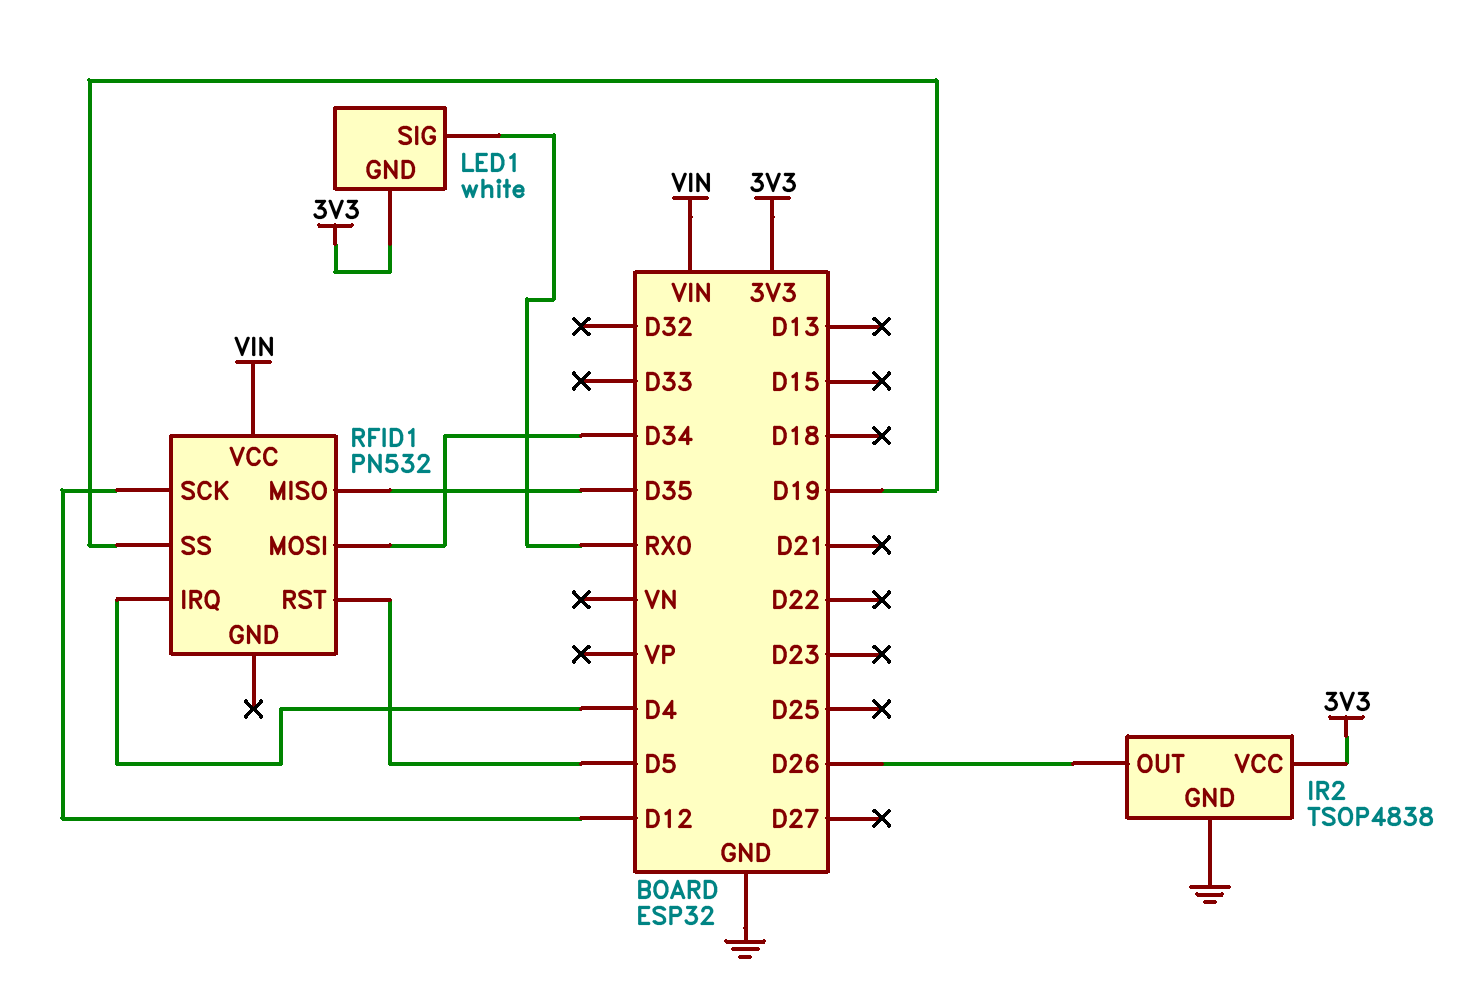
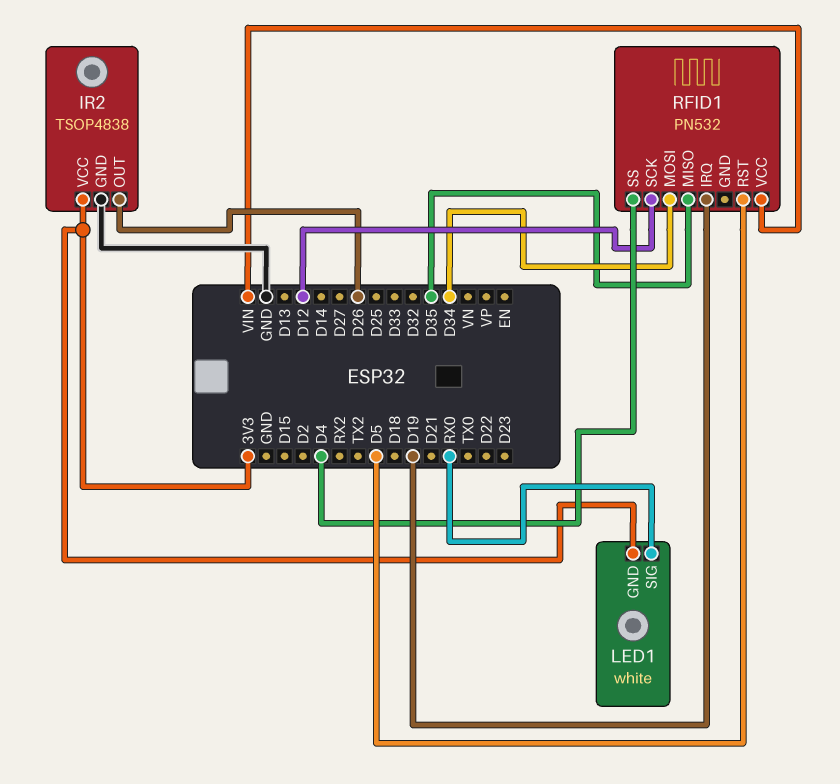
RFID1 pin IRQ: D4 -> D19
RFID1 pin SS: D19 -> D4

